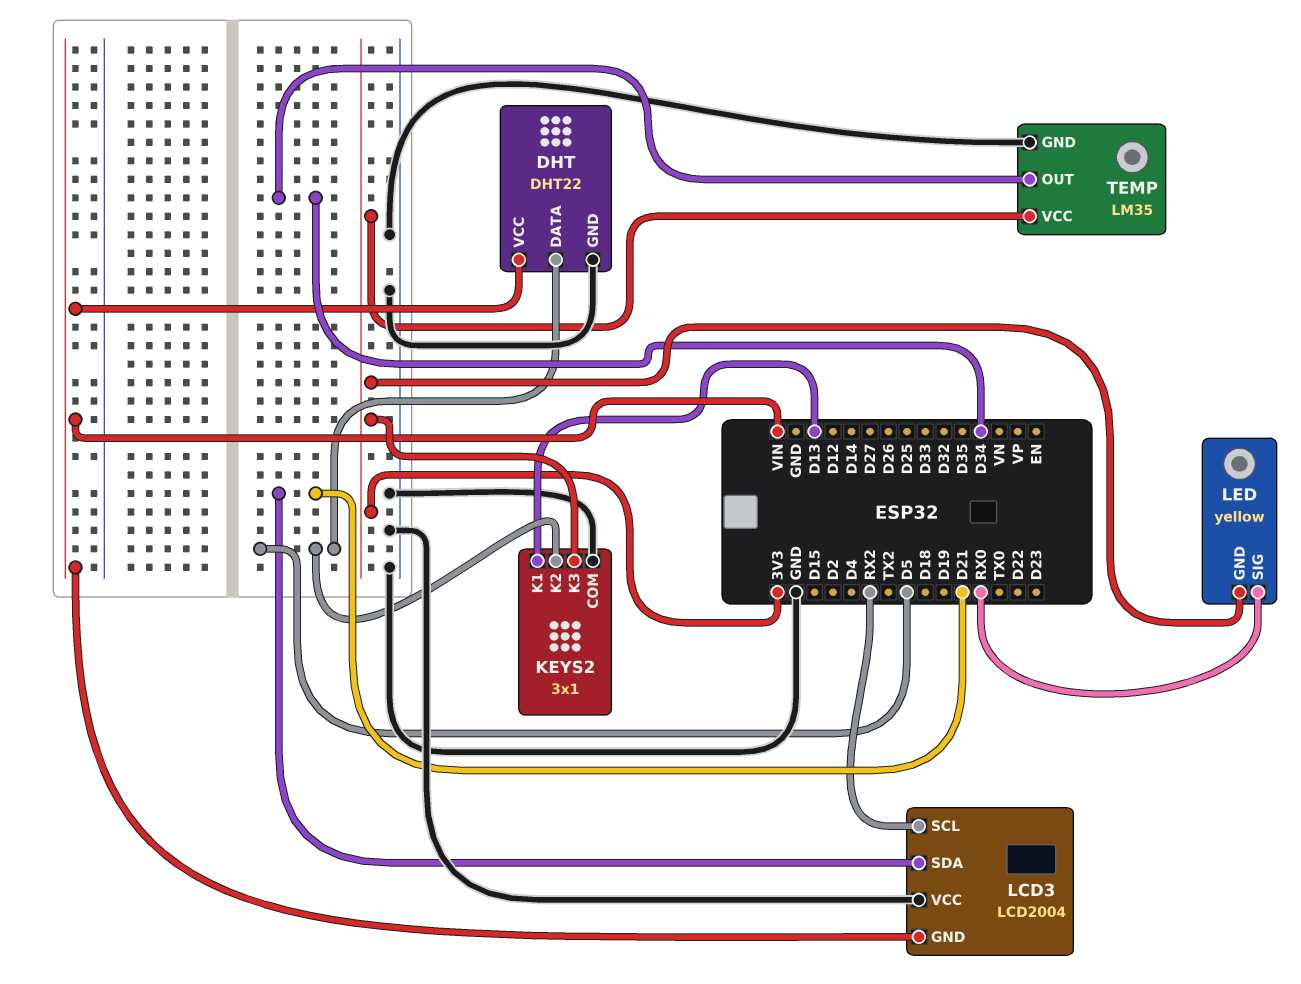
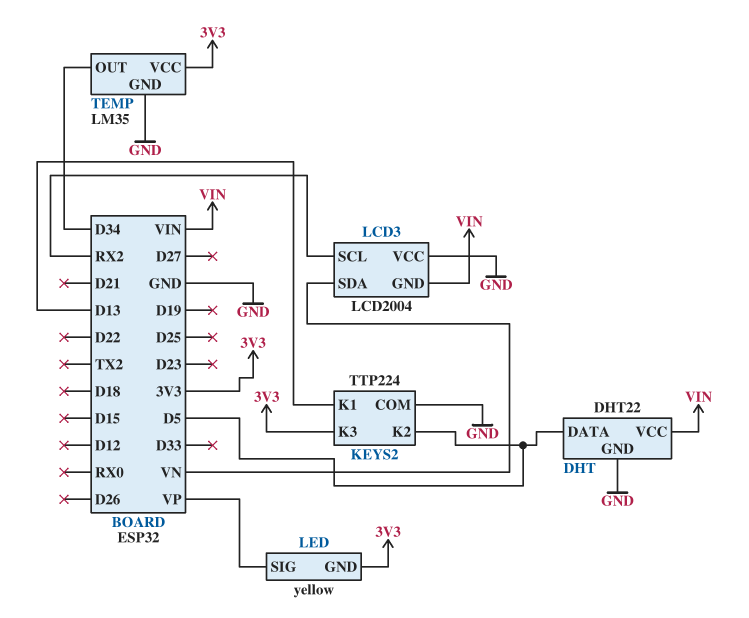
KEYS2: 3x1 -> TTP224
LCD3 pin SDA: D21 -> VN
LED pin SIG: RX0 -> VP

